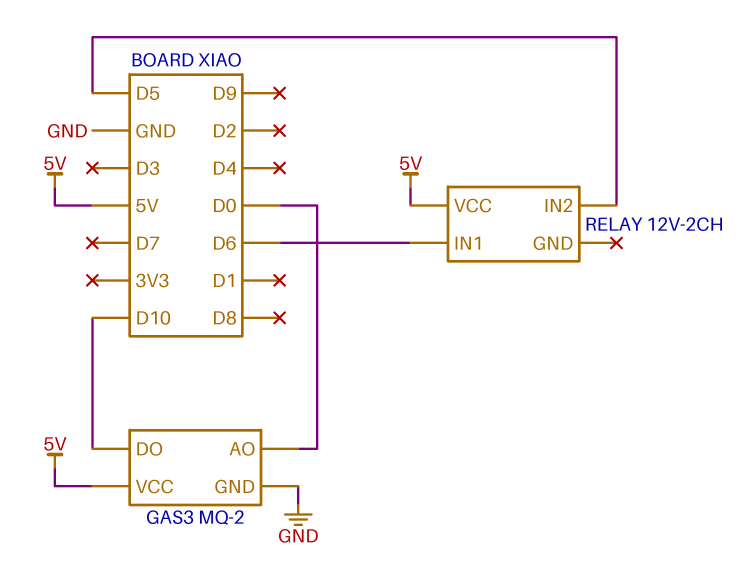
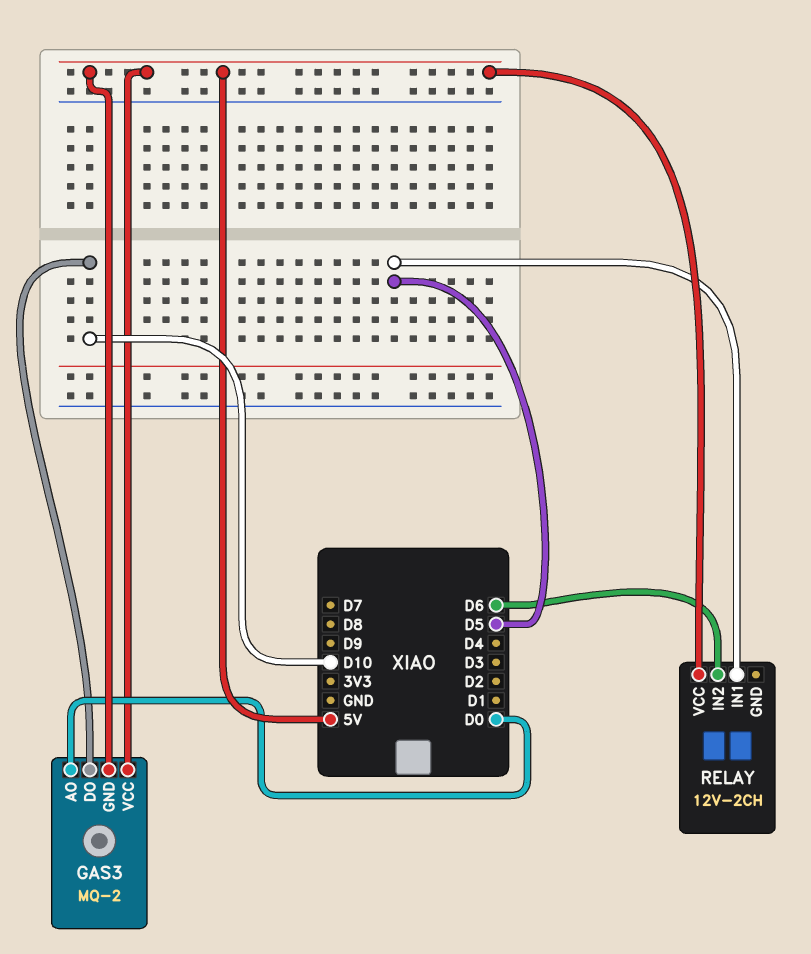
GAS3 pin GND: GND -> 5V
RELAY pin IN1: D6 -> D5
RELAY pin IN2: D5 -> D6

